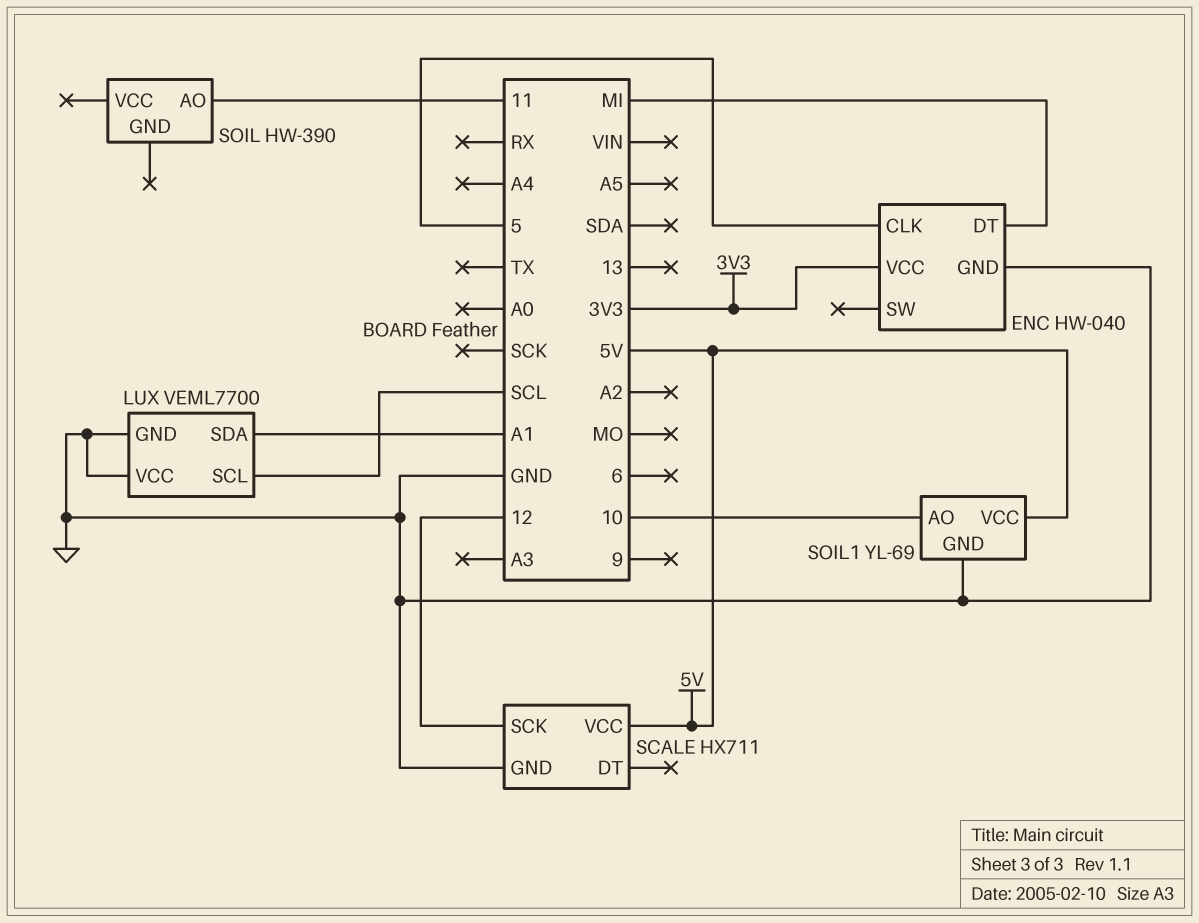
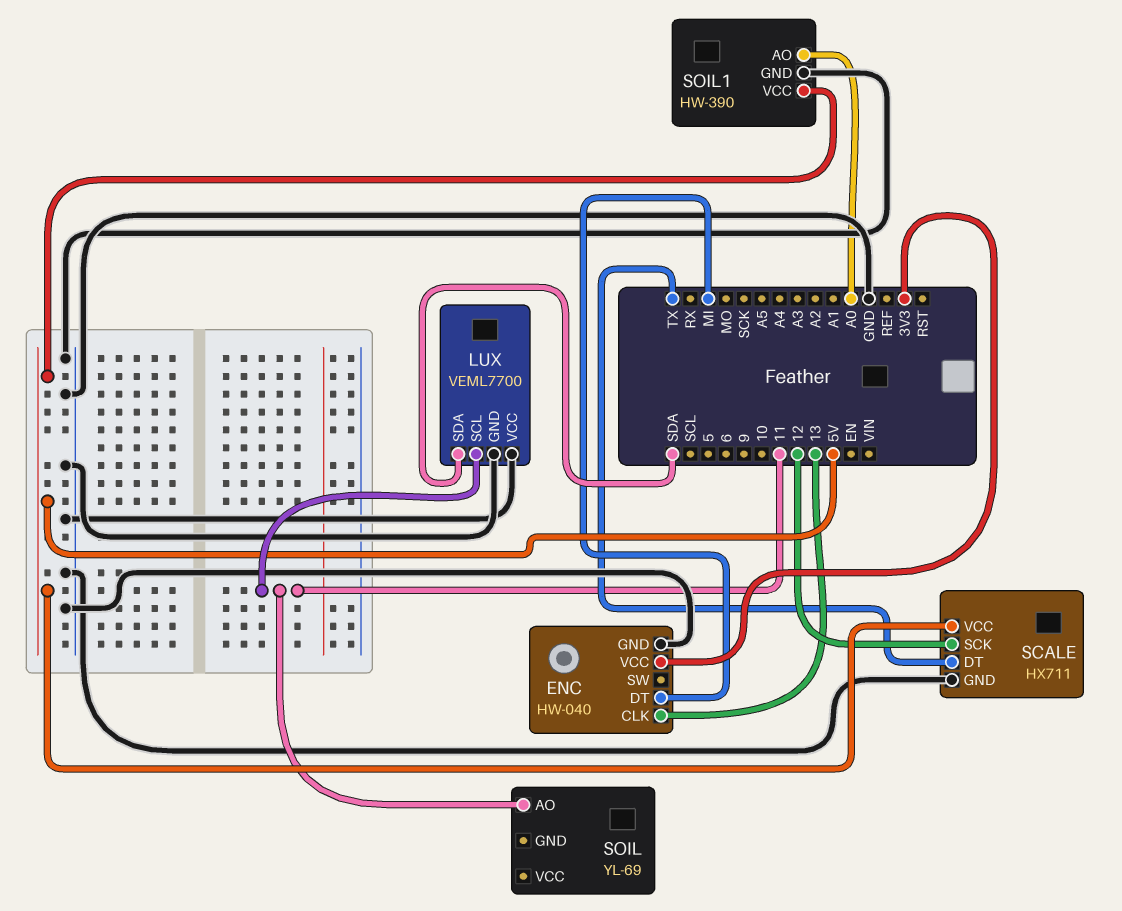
ENC pin CLK: 5 -> 13
LUX pin SCL: SCL -> 11
LUX pin SDA: A1 -> SDA
SCALE pin DT: none -> TX
SOIL: HW-390 -> YL-69
SOIL1: YL-69 -> HW-390
SOIL1 pin AO: 10 -> A0

